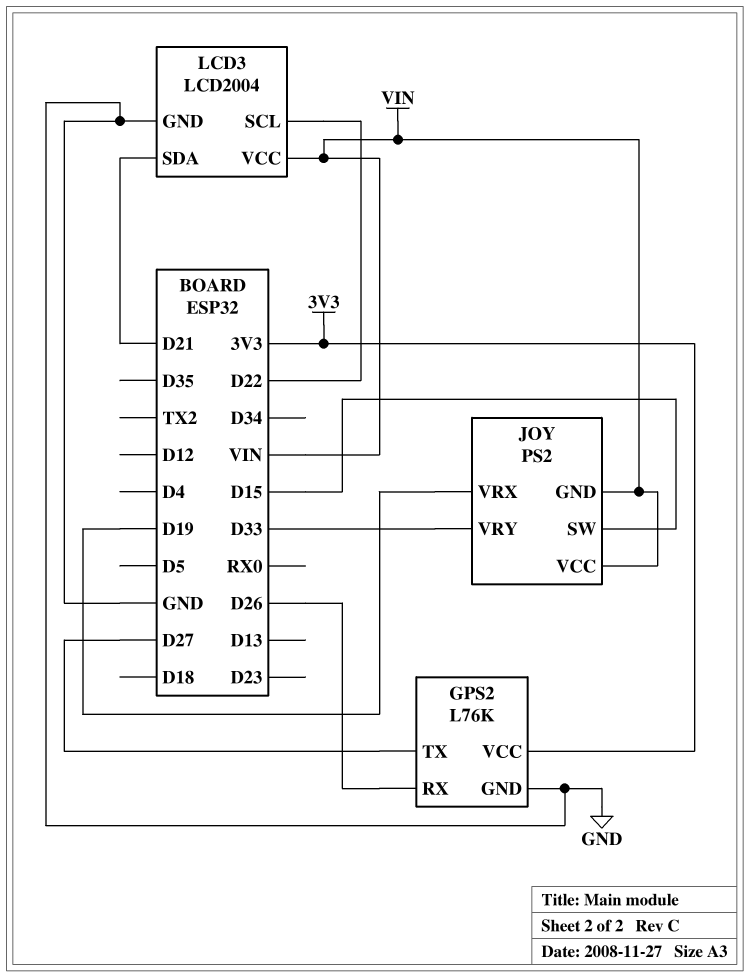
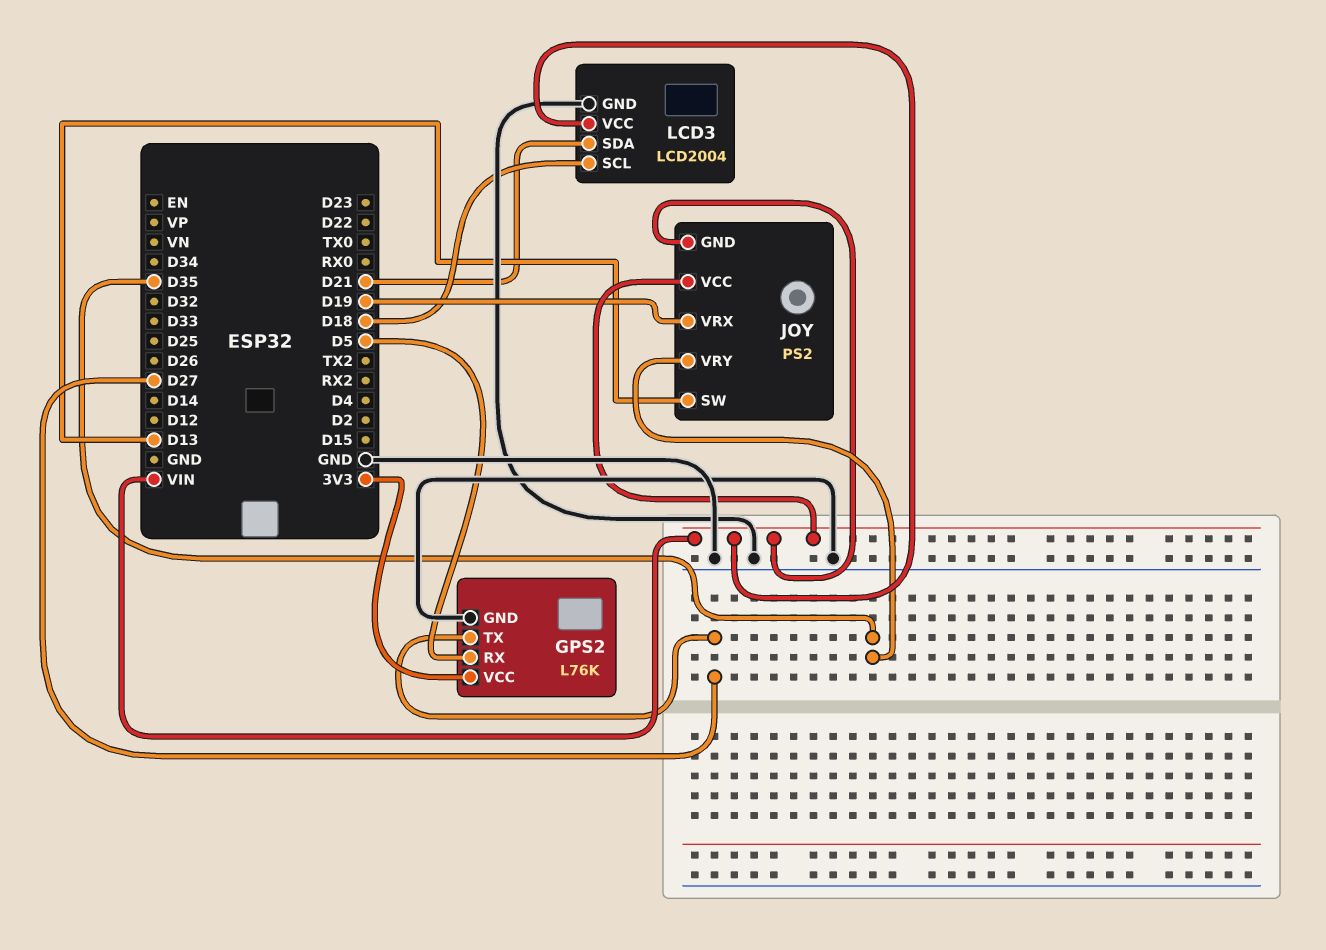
GPS2 pin RX: D26 -> D5
JOY pin SW: D15 -> D13
JOY pin VRY: D33 -> D35
LCD3 pin SCL: D22 -> D18

